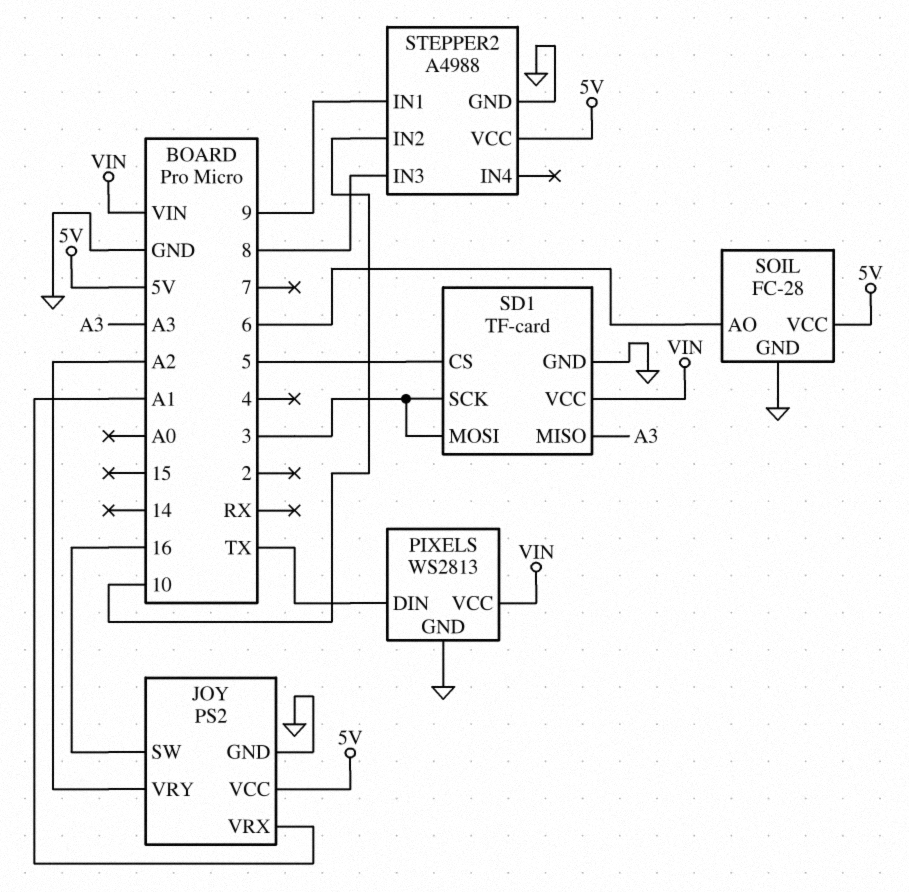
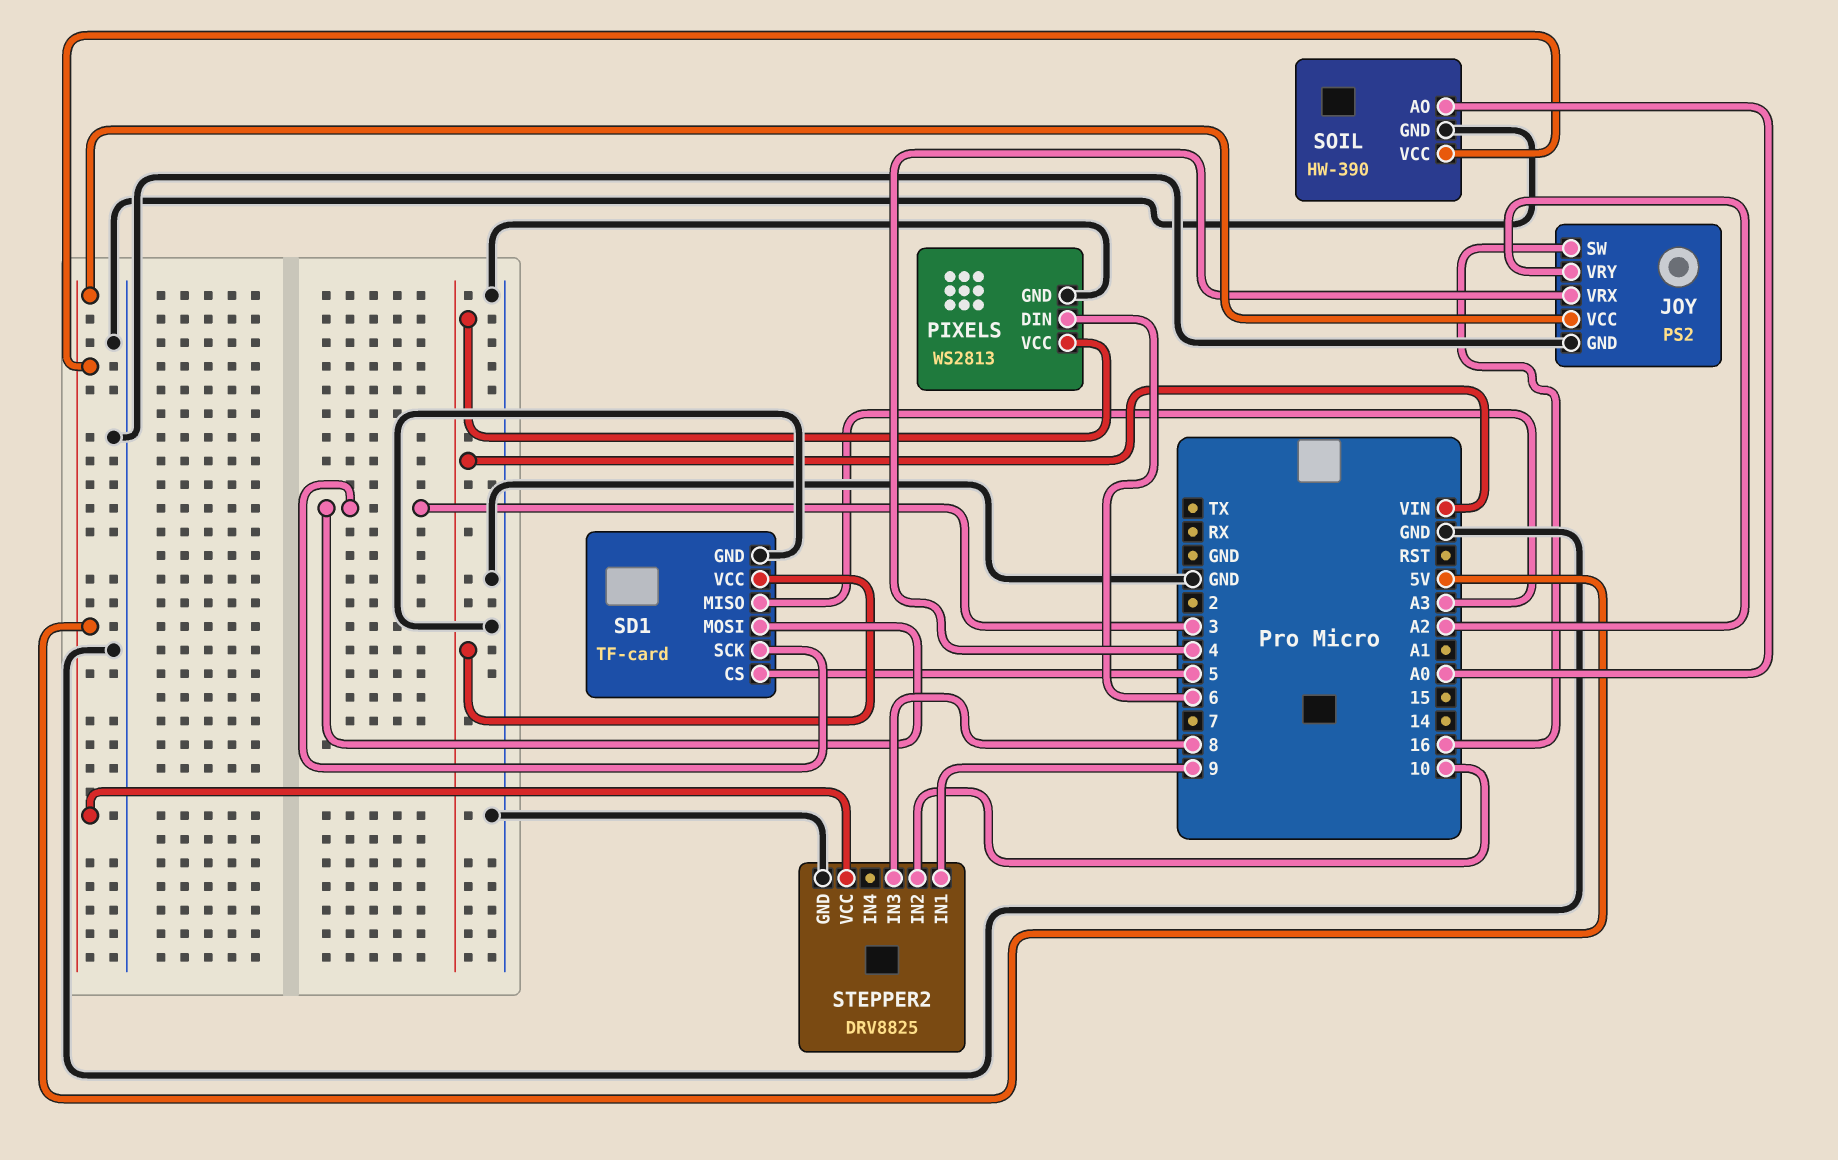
JOY pin VRX: A1 -> 4
PIXELS pin DIN: TX -> 6
SOIL: FC-28 -> HW-390
SOIL pin AO: 6 -> A0
STEPPER2: A4988 -> DRV8825

